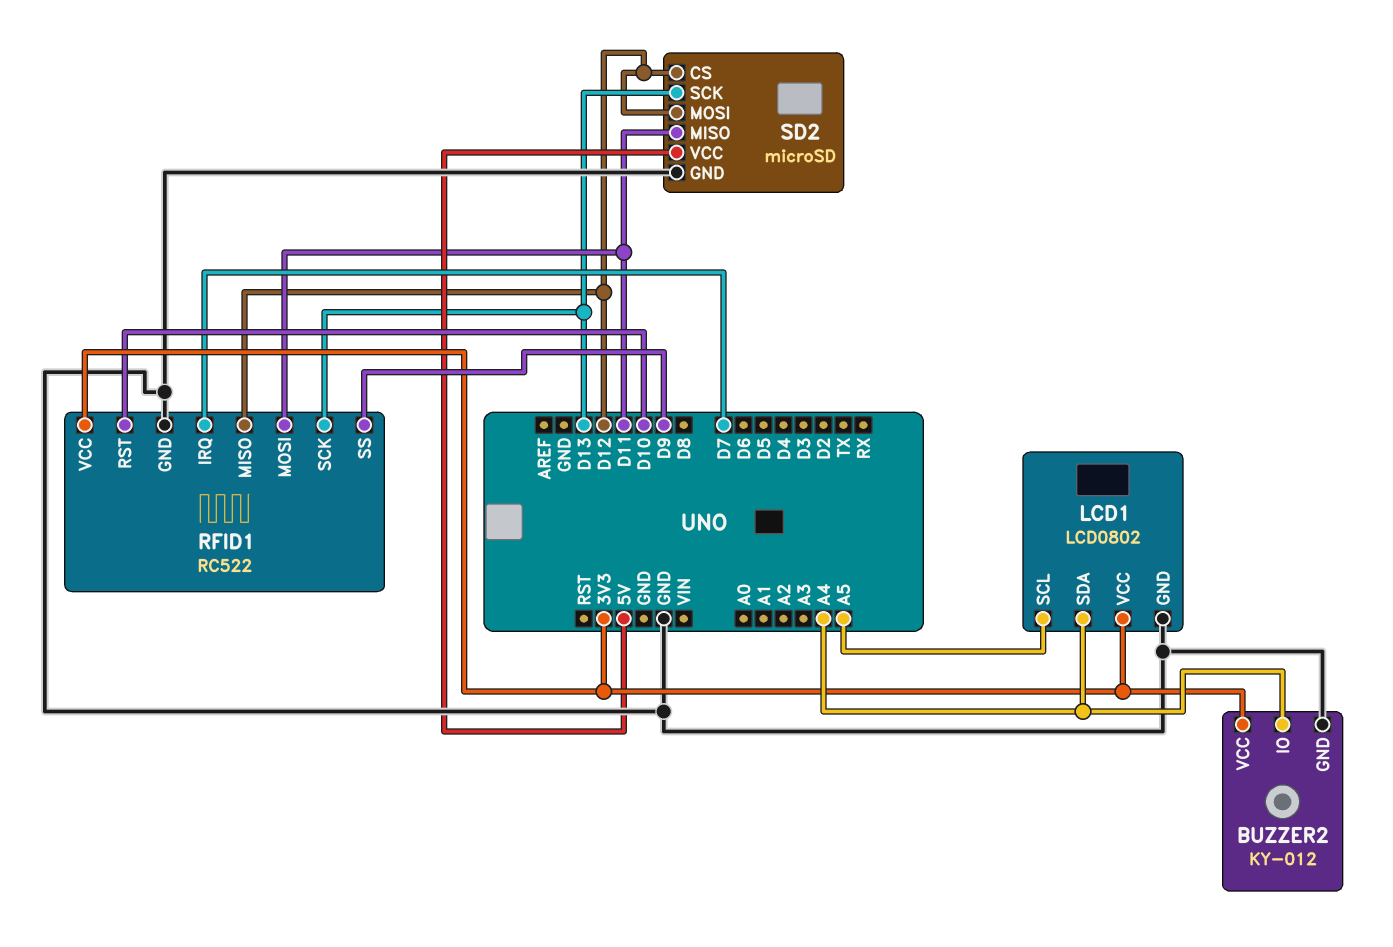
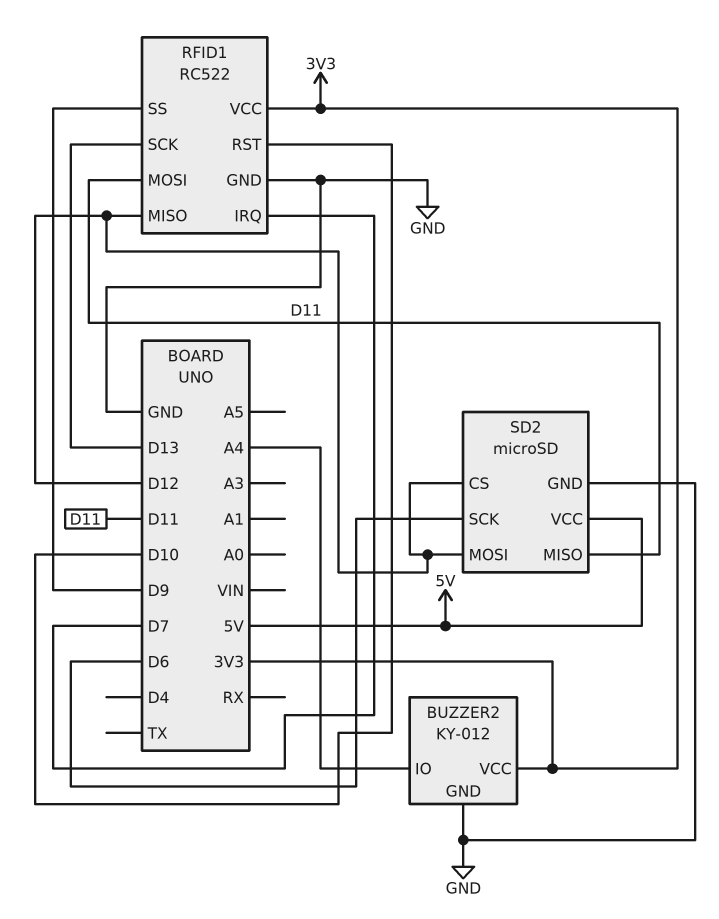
LCD1: LCD0802 -> none
LCD1 pin GND: GND -> none
LCD1 pin SCL: A5 -> none
LCD1 pin SDA: A4 -> none
LCD1 pin VCC: 3V3 -> none
SD2 pin SCK: D13 -> D6

